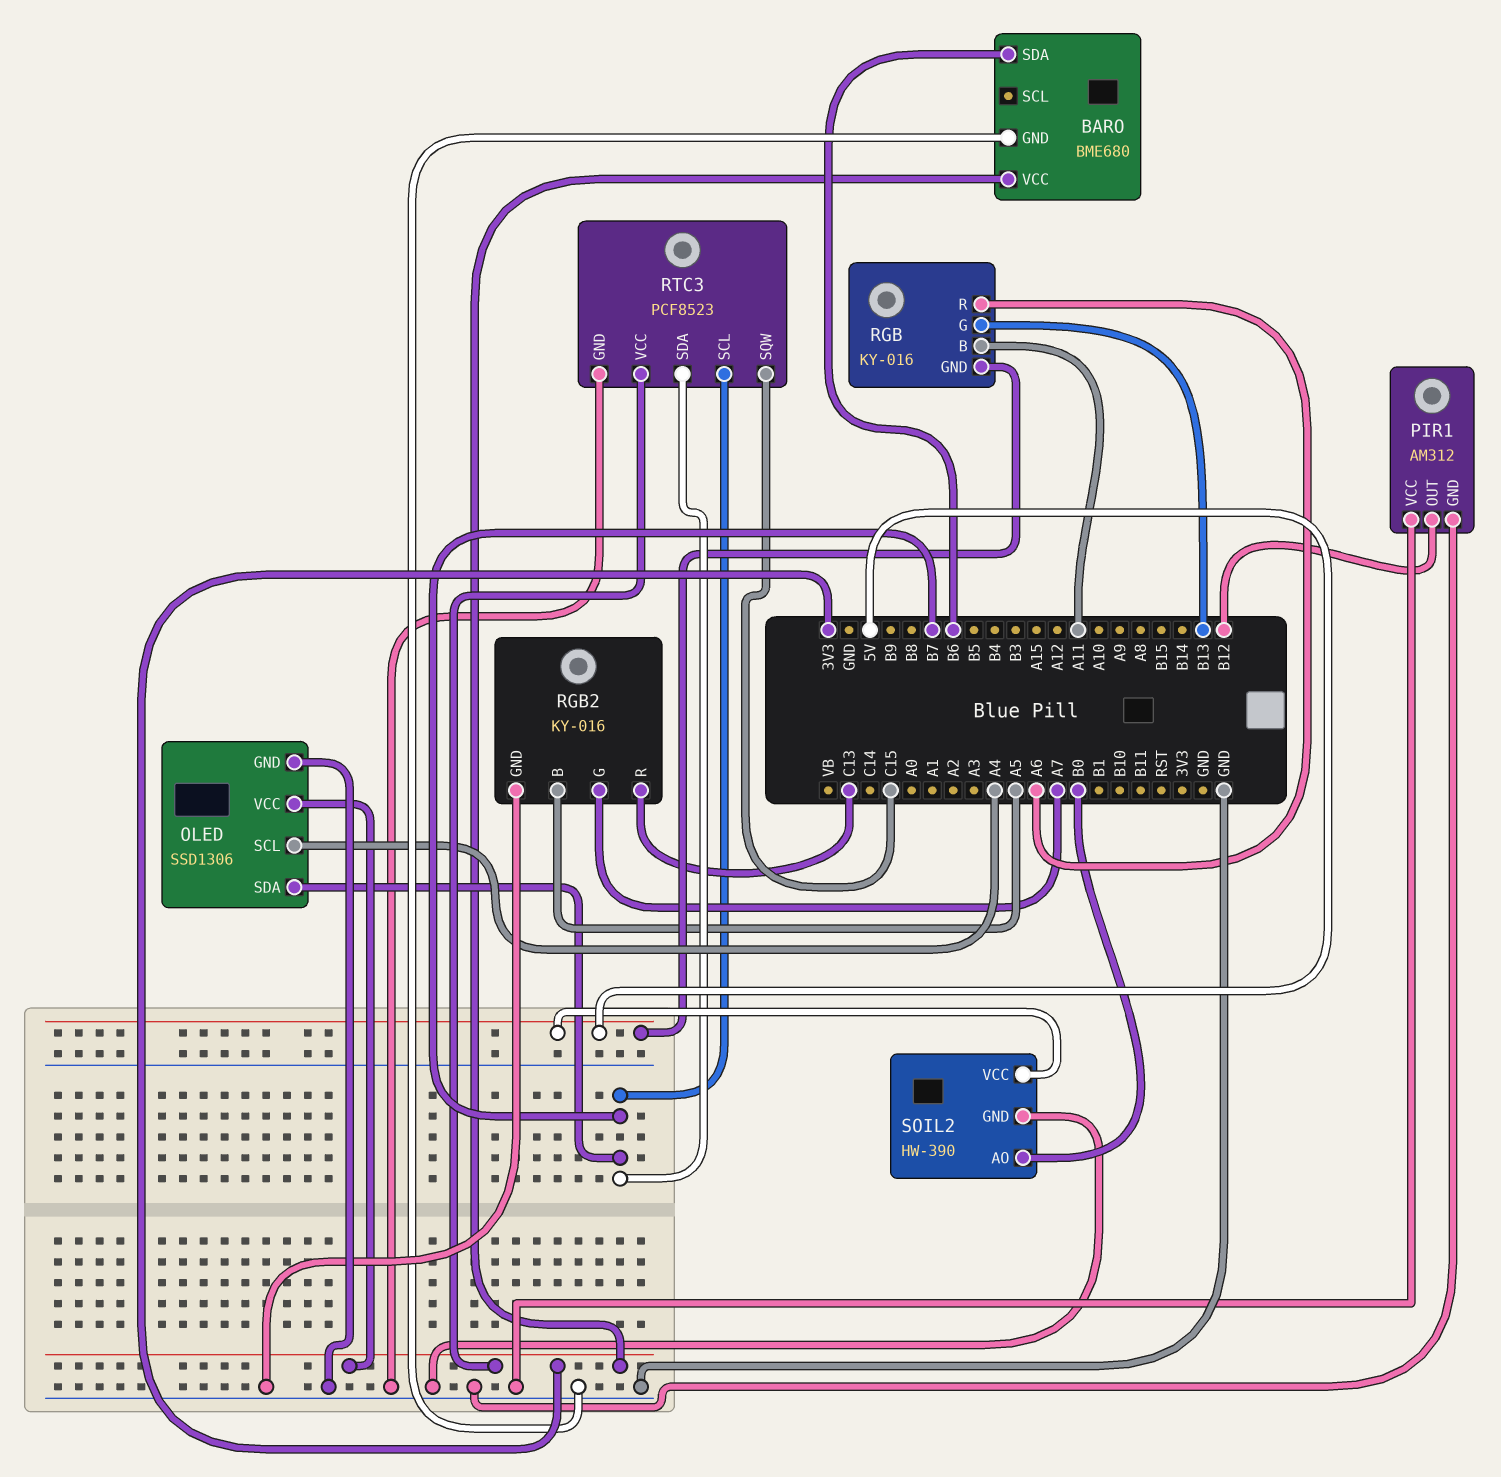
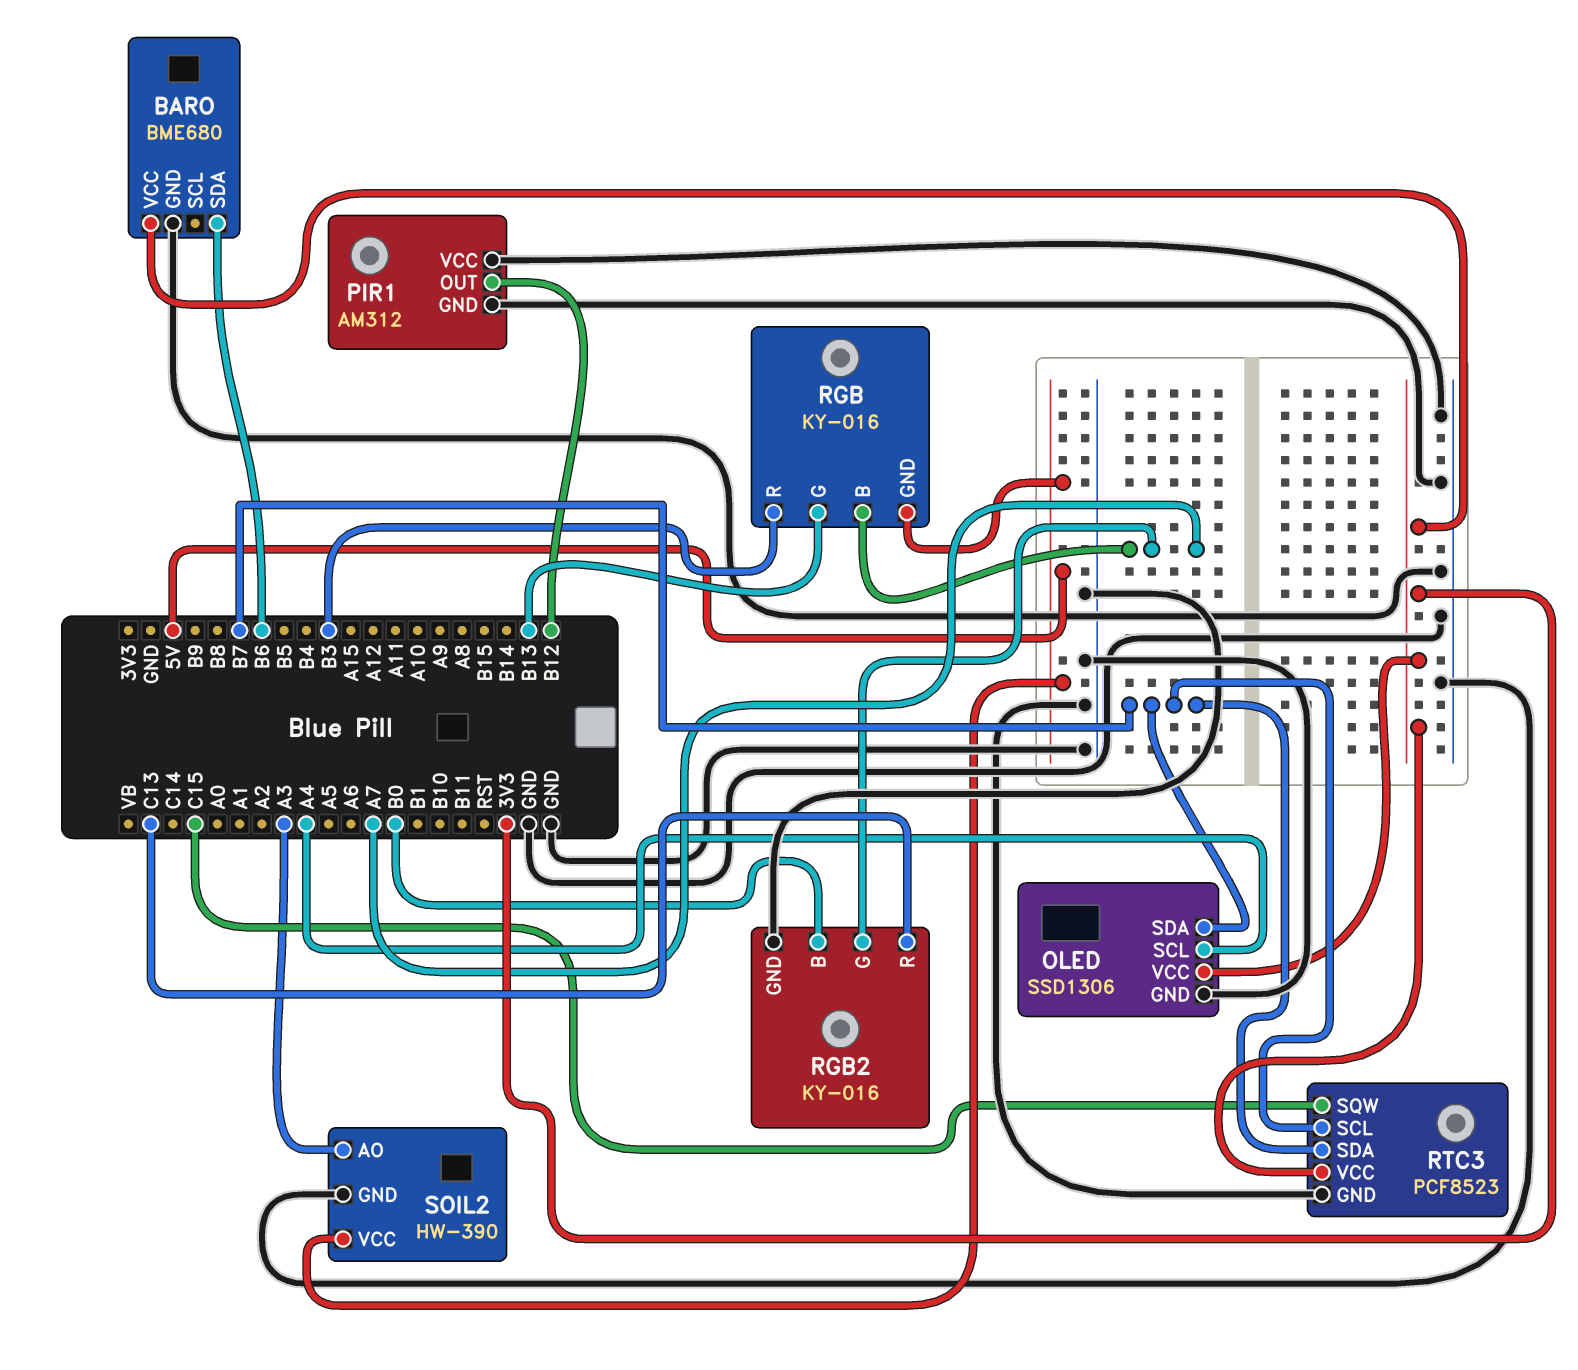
RGB pin B: A11 -> A7
RGB pin R: A6 -> B3
RGB2 pin B: A5 -> B0
SOIL2 pin AO: B0 -> A3

